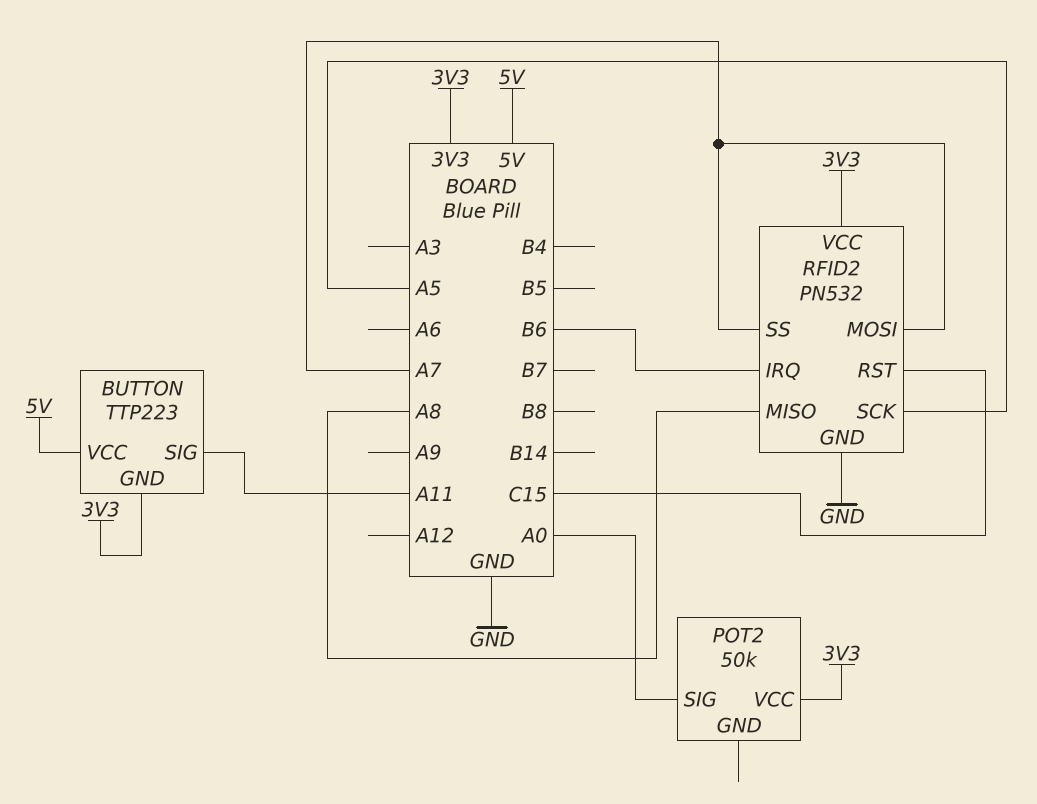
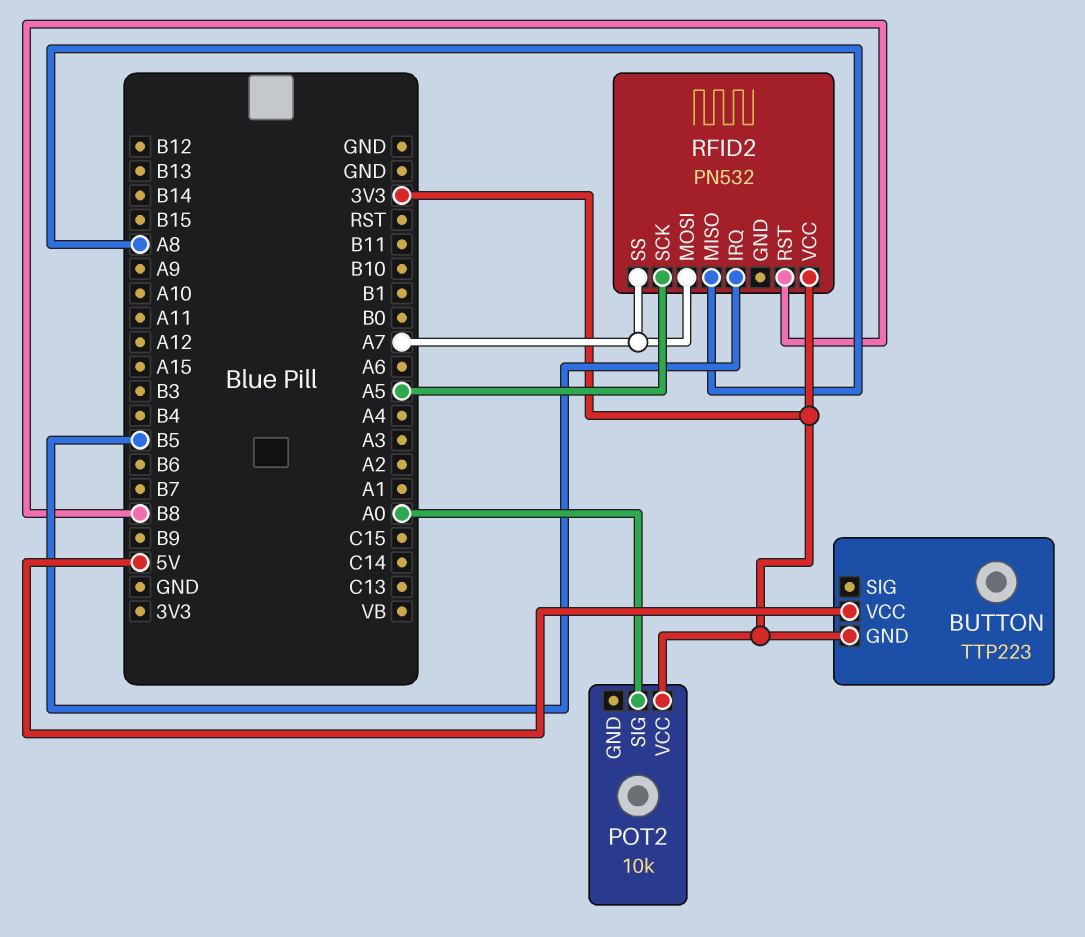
BUTTON pin SIG: A11 -> none
POT2: 50k -> 10k
RFID2 pin GND: GND -> none
RFID2 pin IRQ: B6 -> B5
RFID2 pin RST: C15 -> B8

